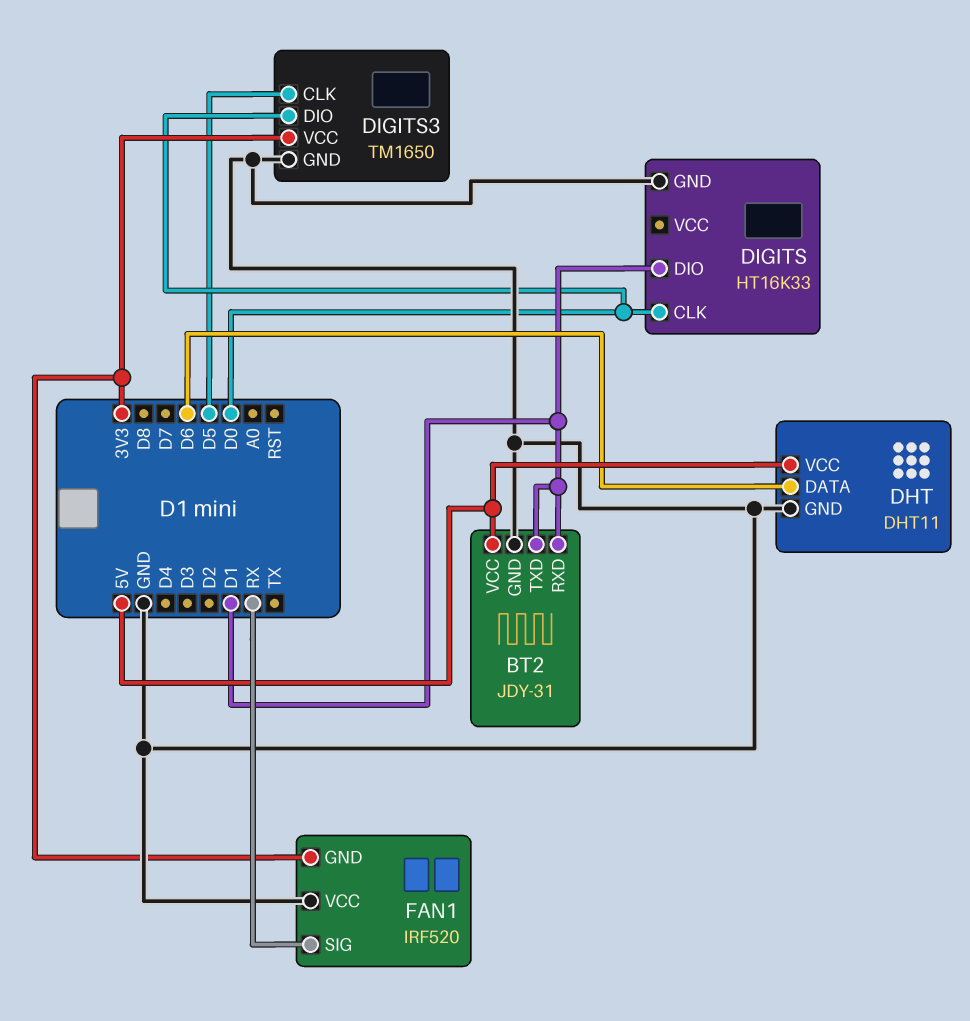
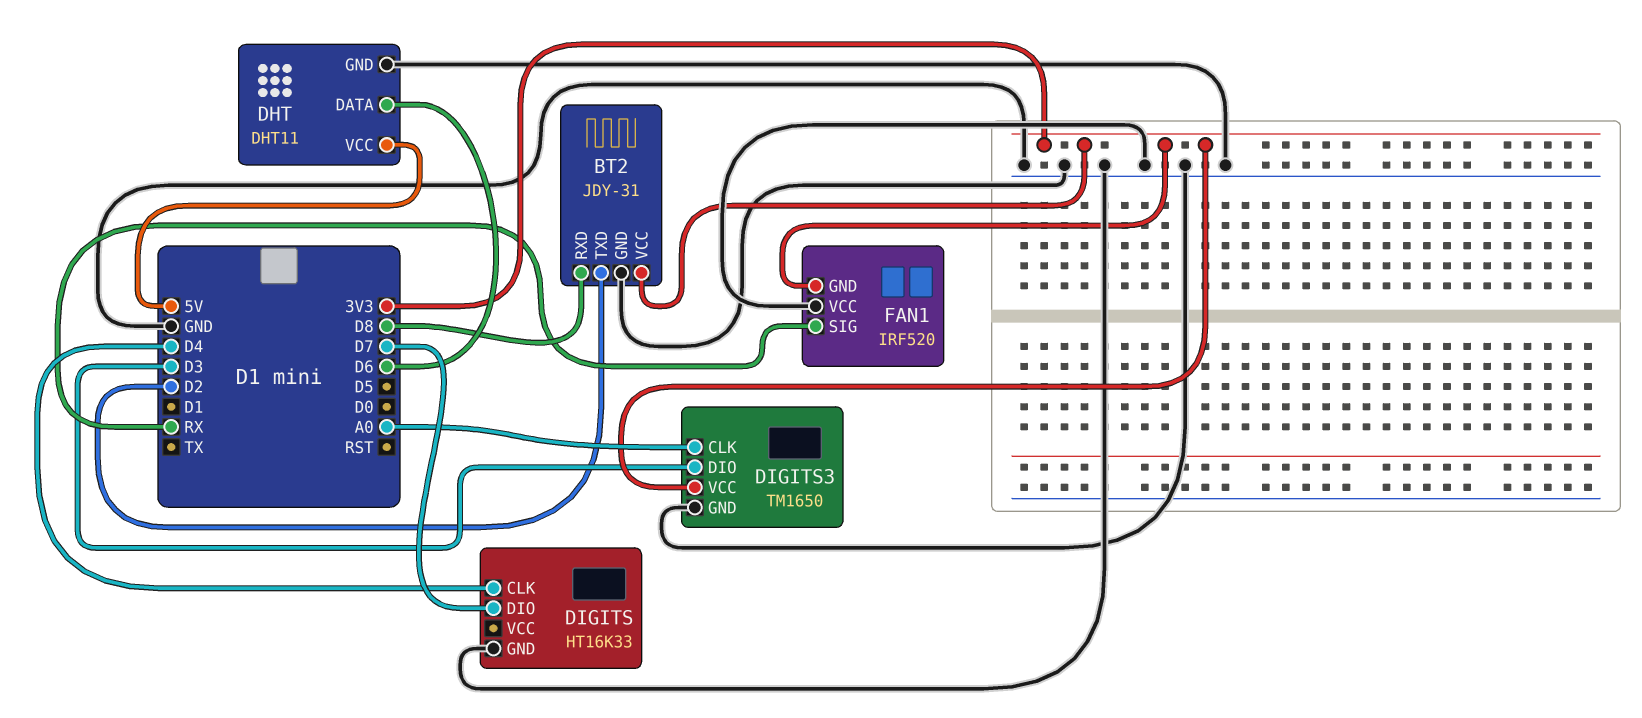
BT2 pin RXD: D1 -> D8
BT2 pin TXD: D1 -> D2
BT2 pin VCC: 5V -> 3V3
DIGITS pin CLK: D0 -> D4
DIGITS pin DIO: D1 -> D7
DIGITS3 pin CLK: D5 -> A0
DIGITS3 pin DIO: D0 -> D3

